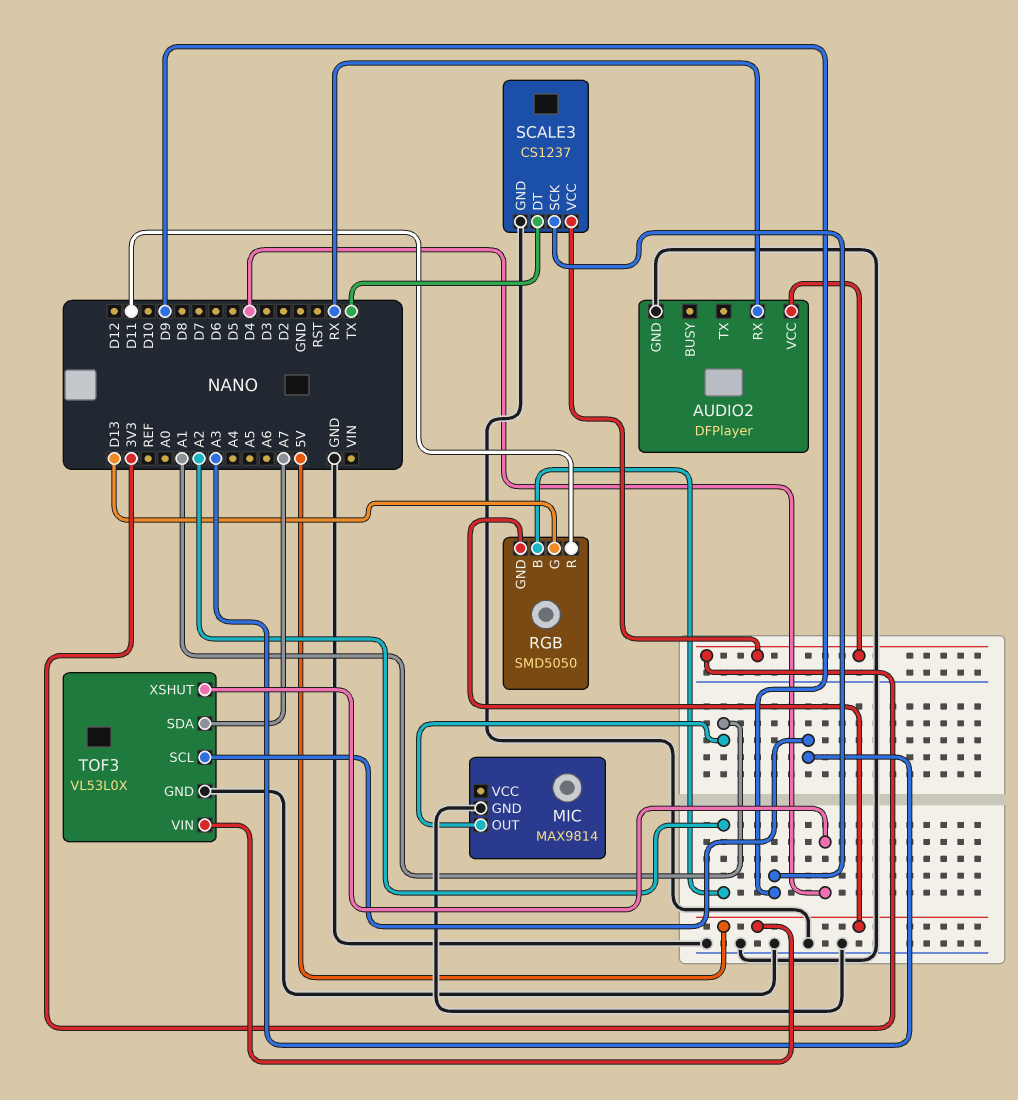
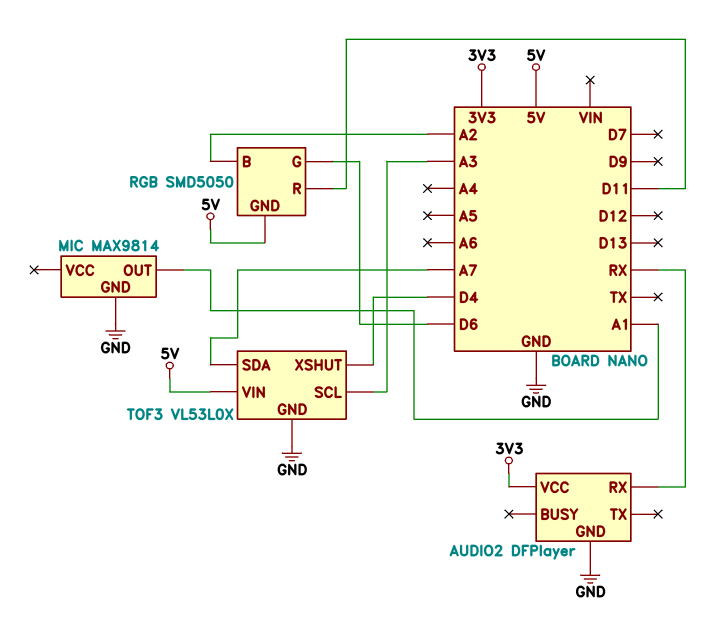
RGB pin G: D13 -> D6
SCALE3: CS1237 -> none
SCALE3 pin DT: TX -> none
SCALE3 pin GND: GND -> none
SCALE3 pin SCK: D9 -> none
SCALE3 pin VCC: 3V3 -> none

